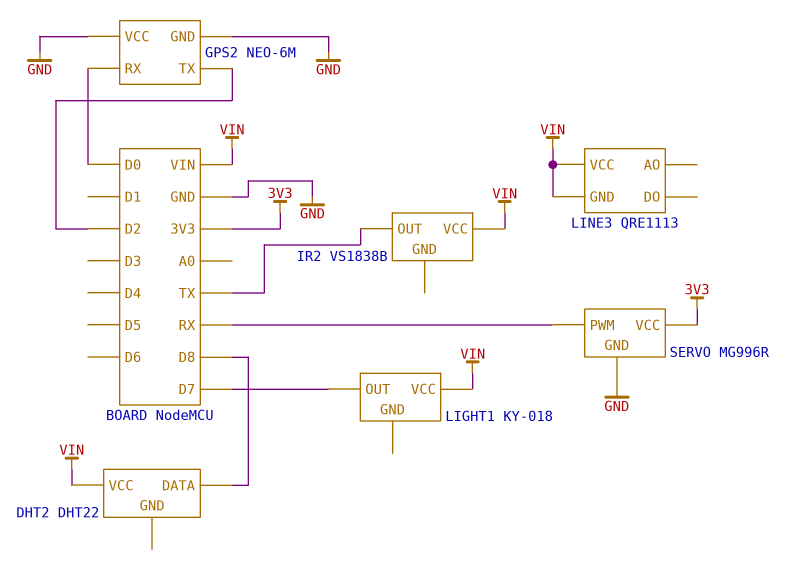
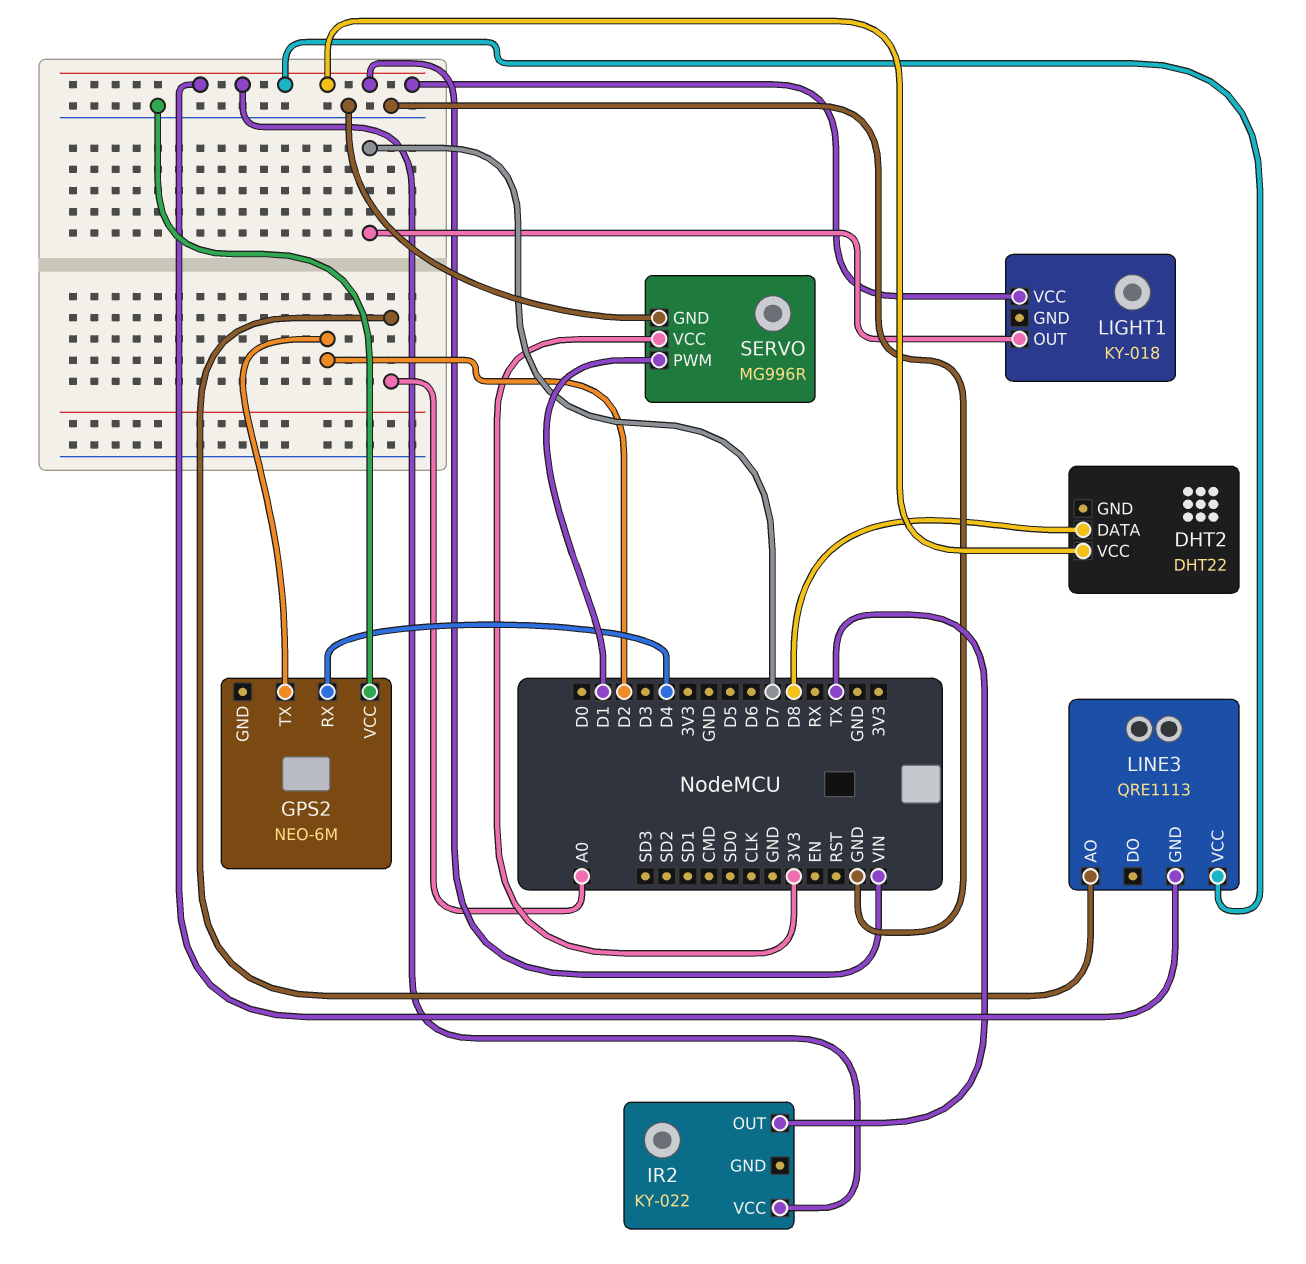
GPS2 pin GND: GND -> none
GPS2 pin RX: D0 -> D4
IR2: VS1838B -> KY-022
LINE3 pin AO: none -> A0
SERVO pin PWM: RX -> D1

